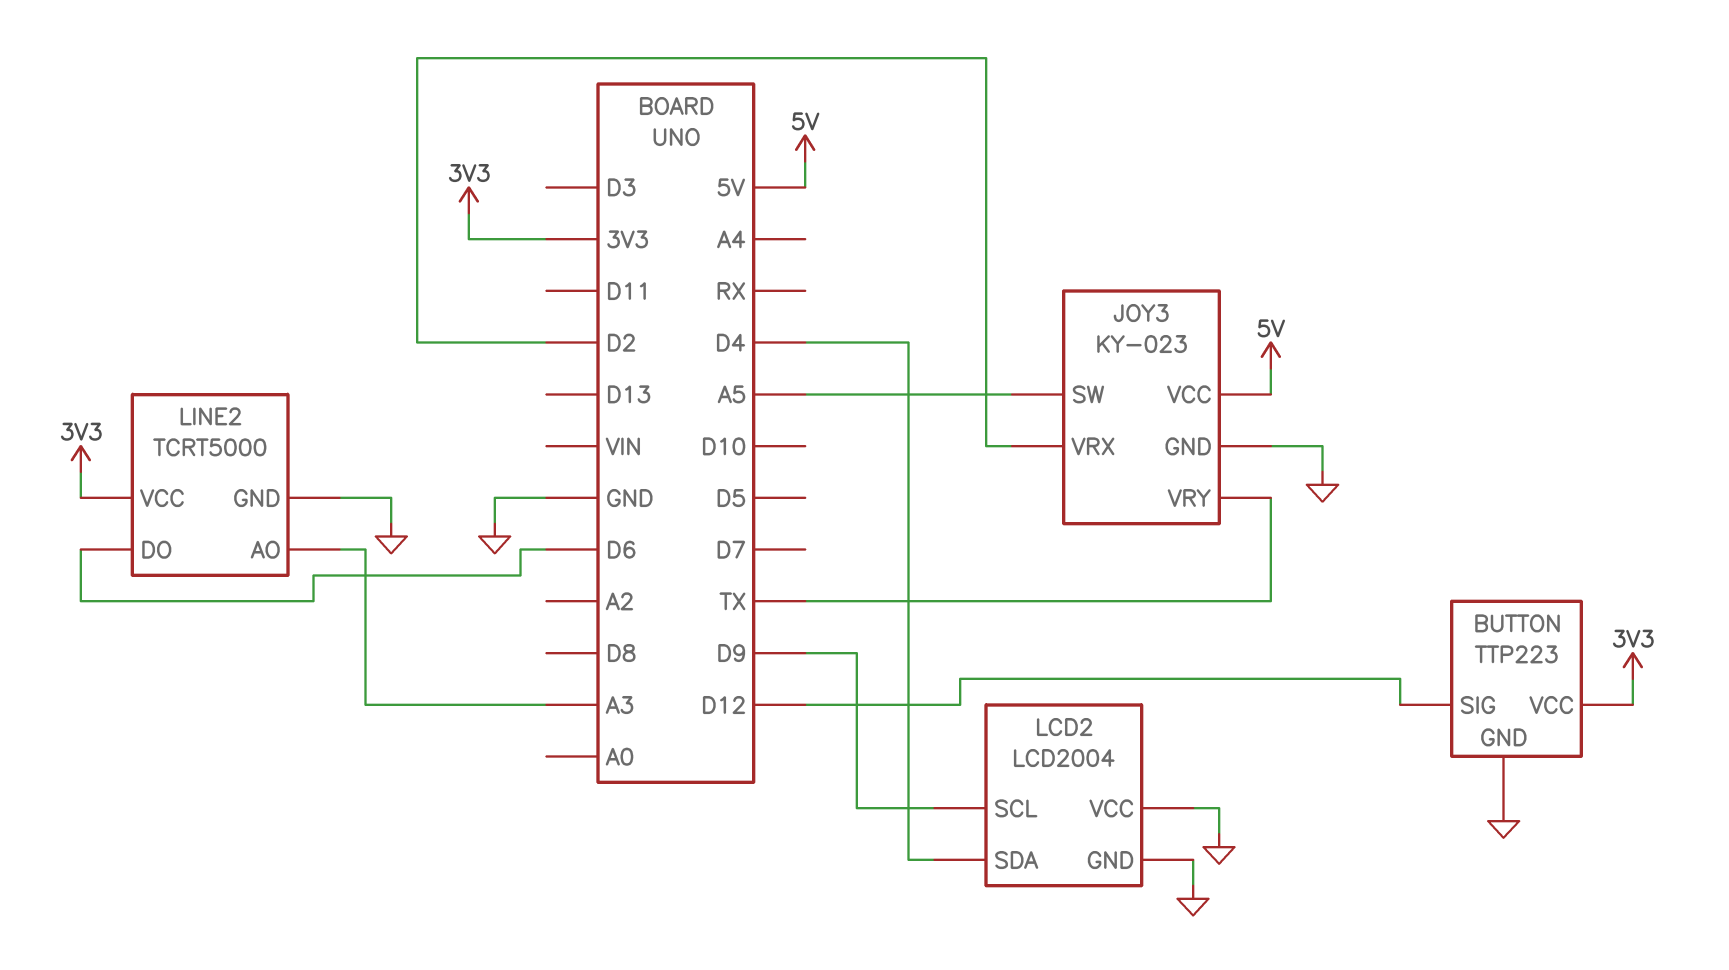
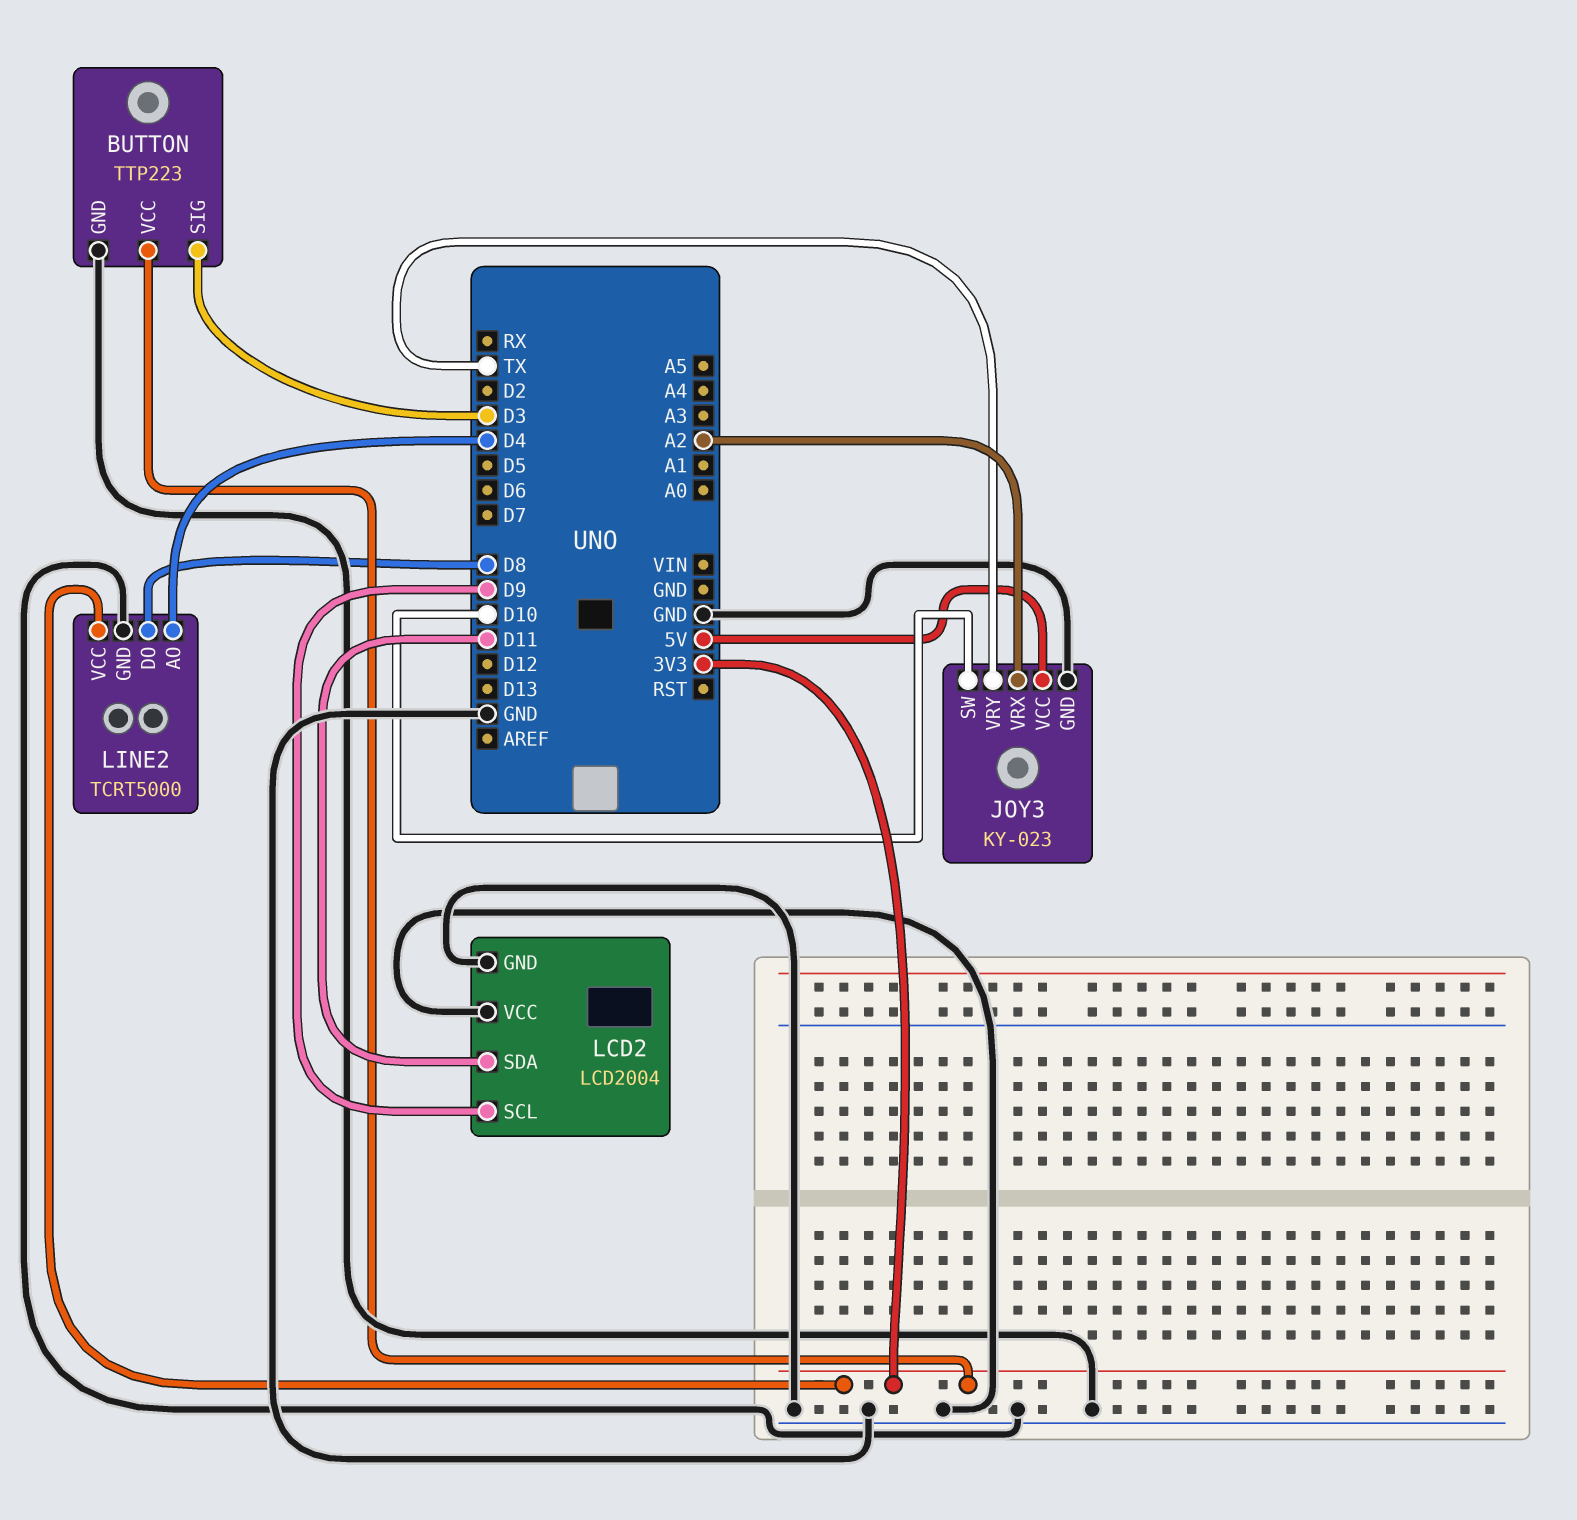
BUTTON pin SIG: D12 -> D3
JOY3 pin SW: A5 -> D10
JOY3 pin VRX: D2 -> A2
LCD2 pin SDA: D4 -> D11
LINE2 pin AO: A3 -> D4
LINE2 pin DO: D6 -> D8

